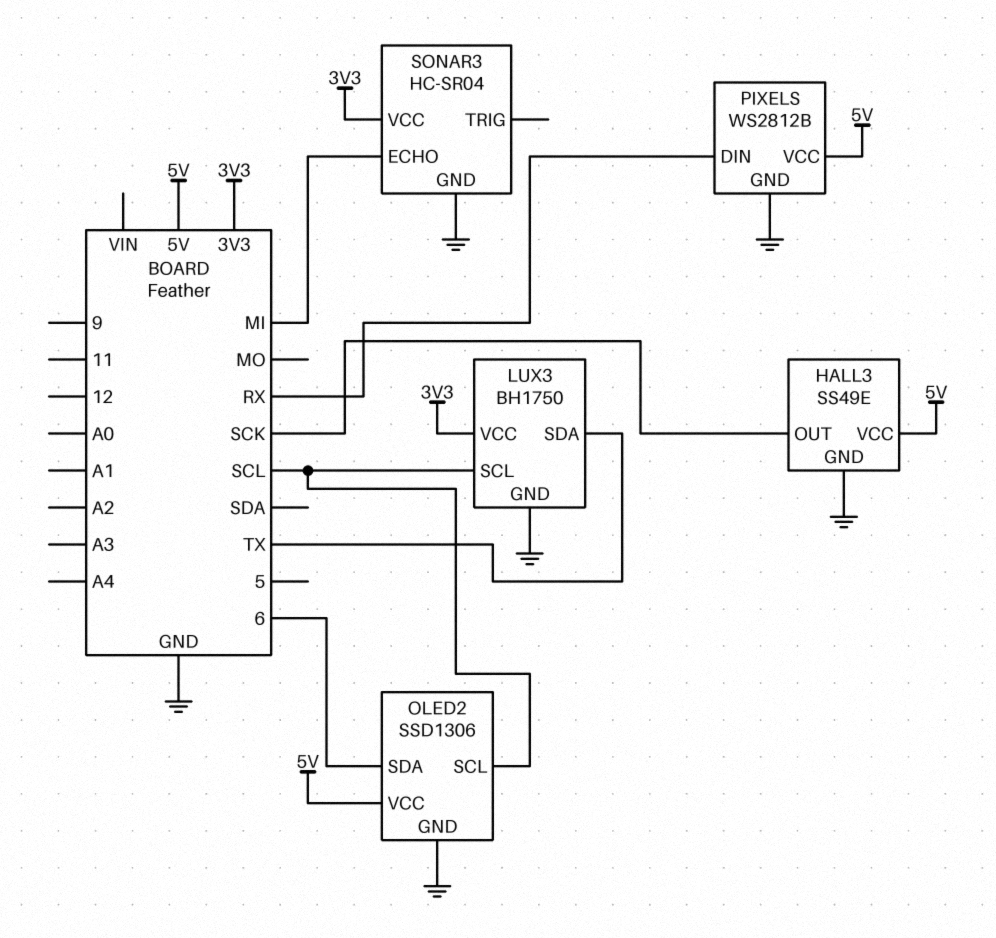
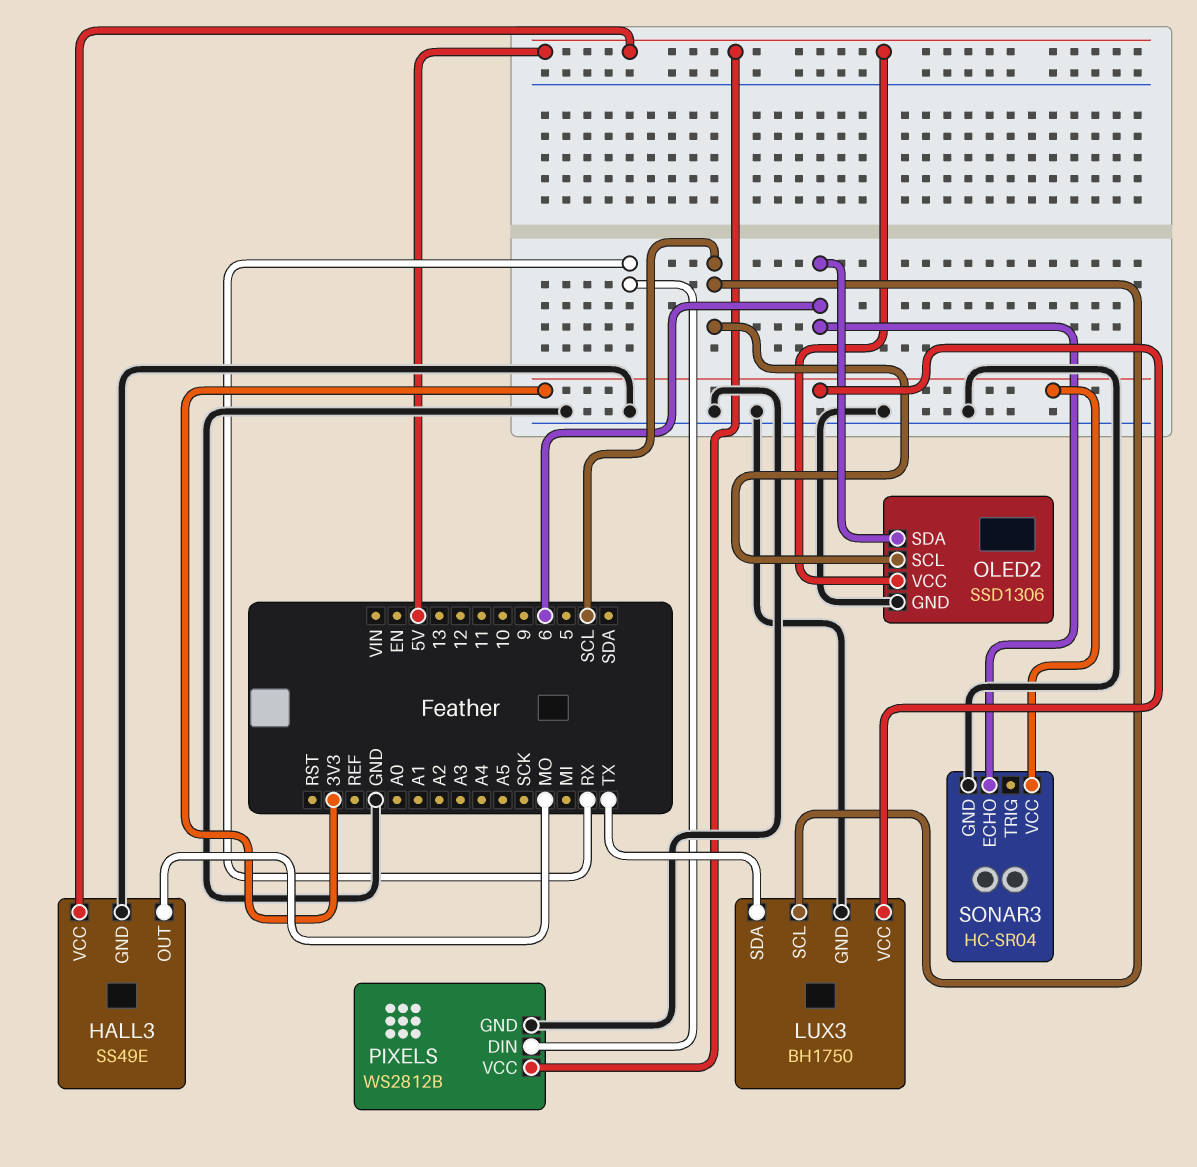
HALL3 pin OUT: SCK -> MO
SONAR3 pin ECHO: MI -> 6

